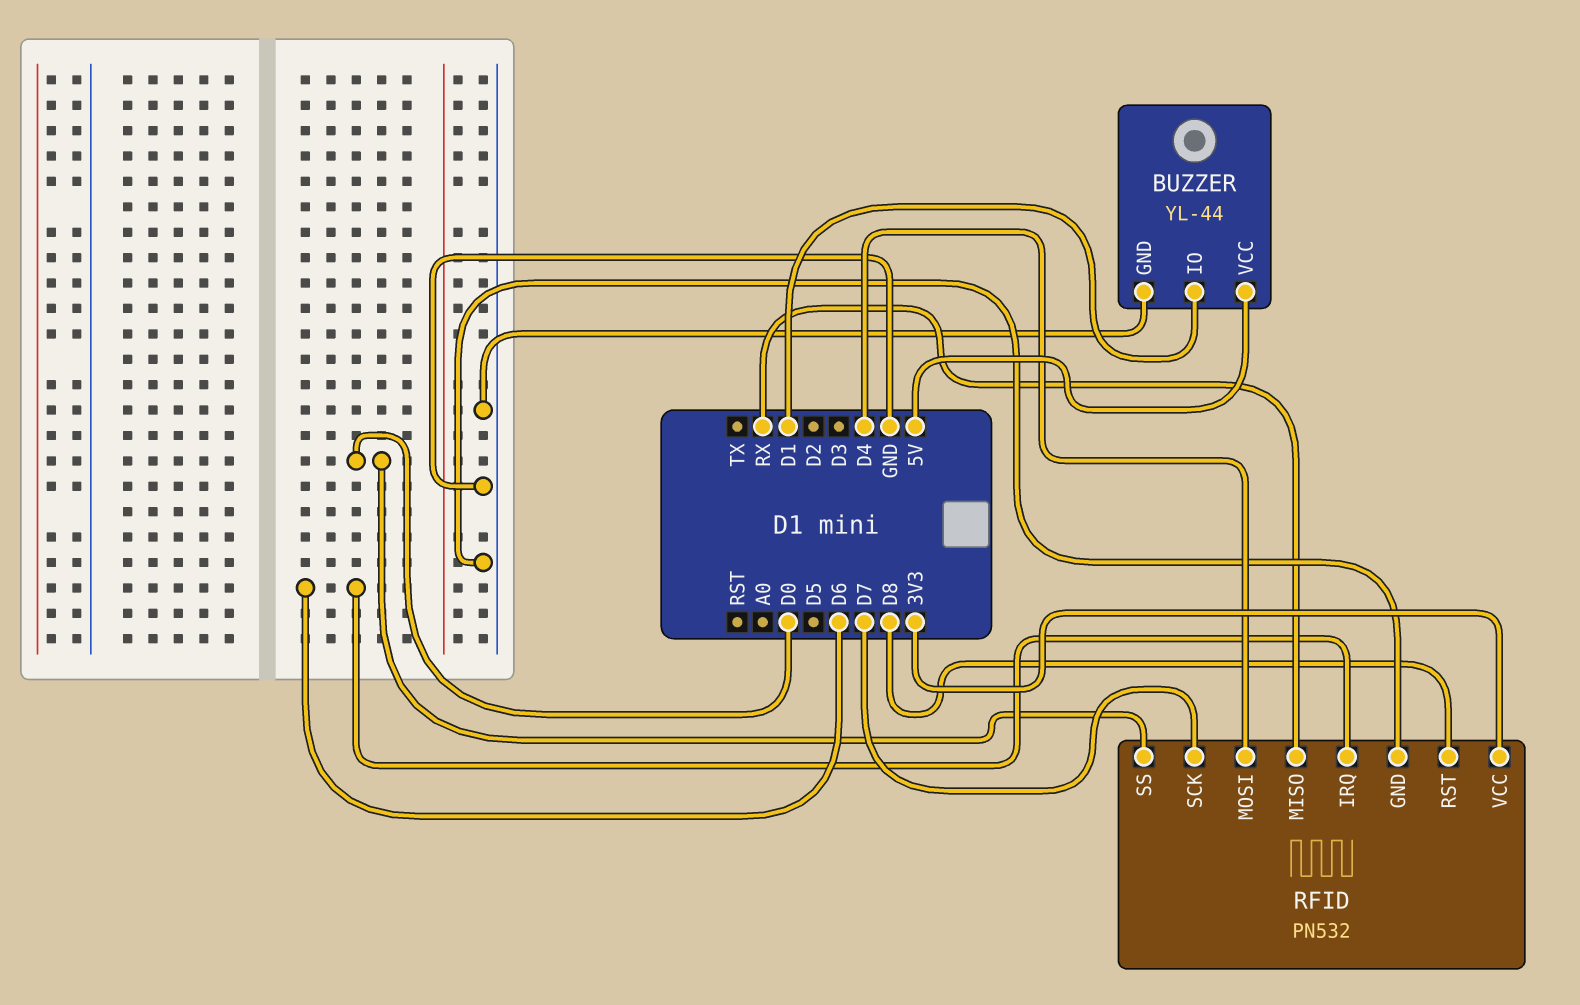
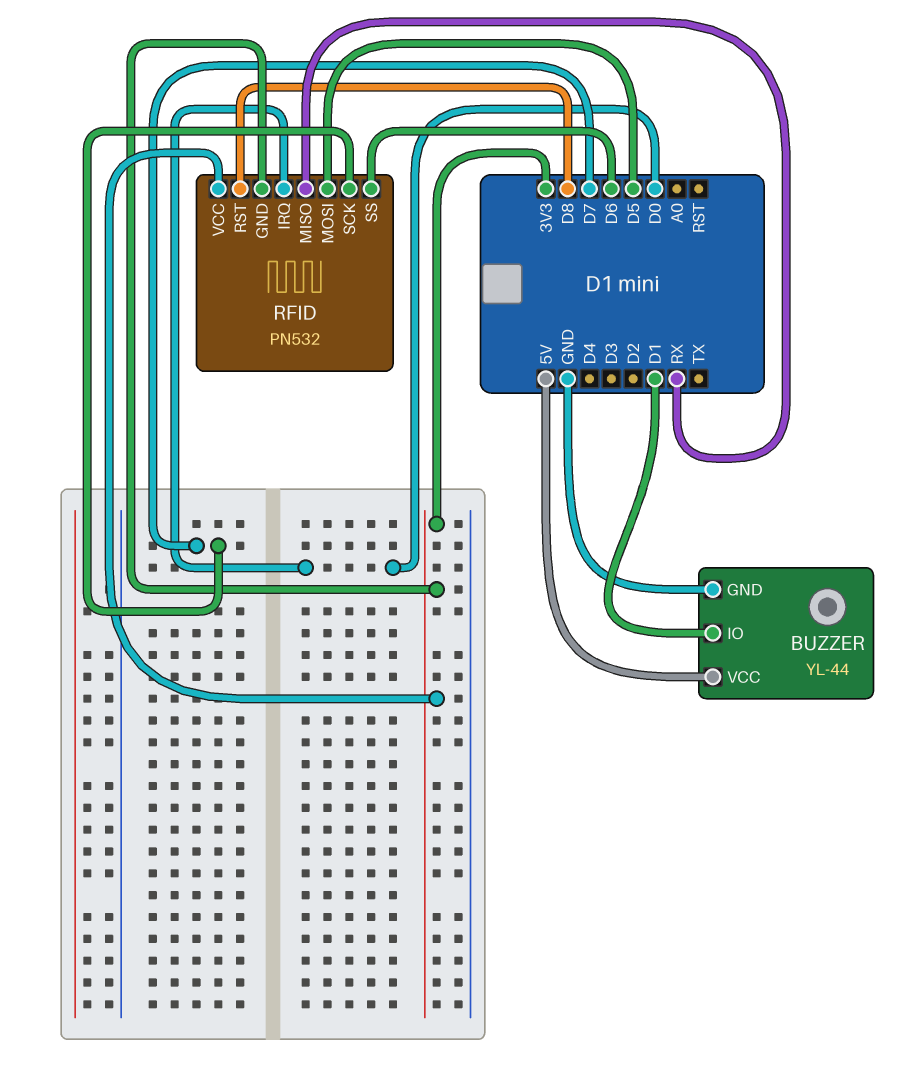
RFID pin GND: GND -> 3V3
RFID pin IRQ: D6 -> D0
RFID pin MOSI: D4 -> D5
RFID pin SS: D0 -> D6

